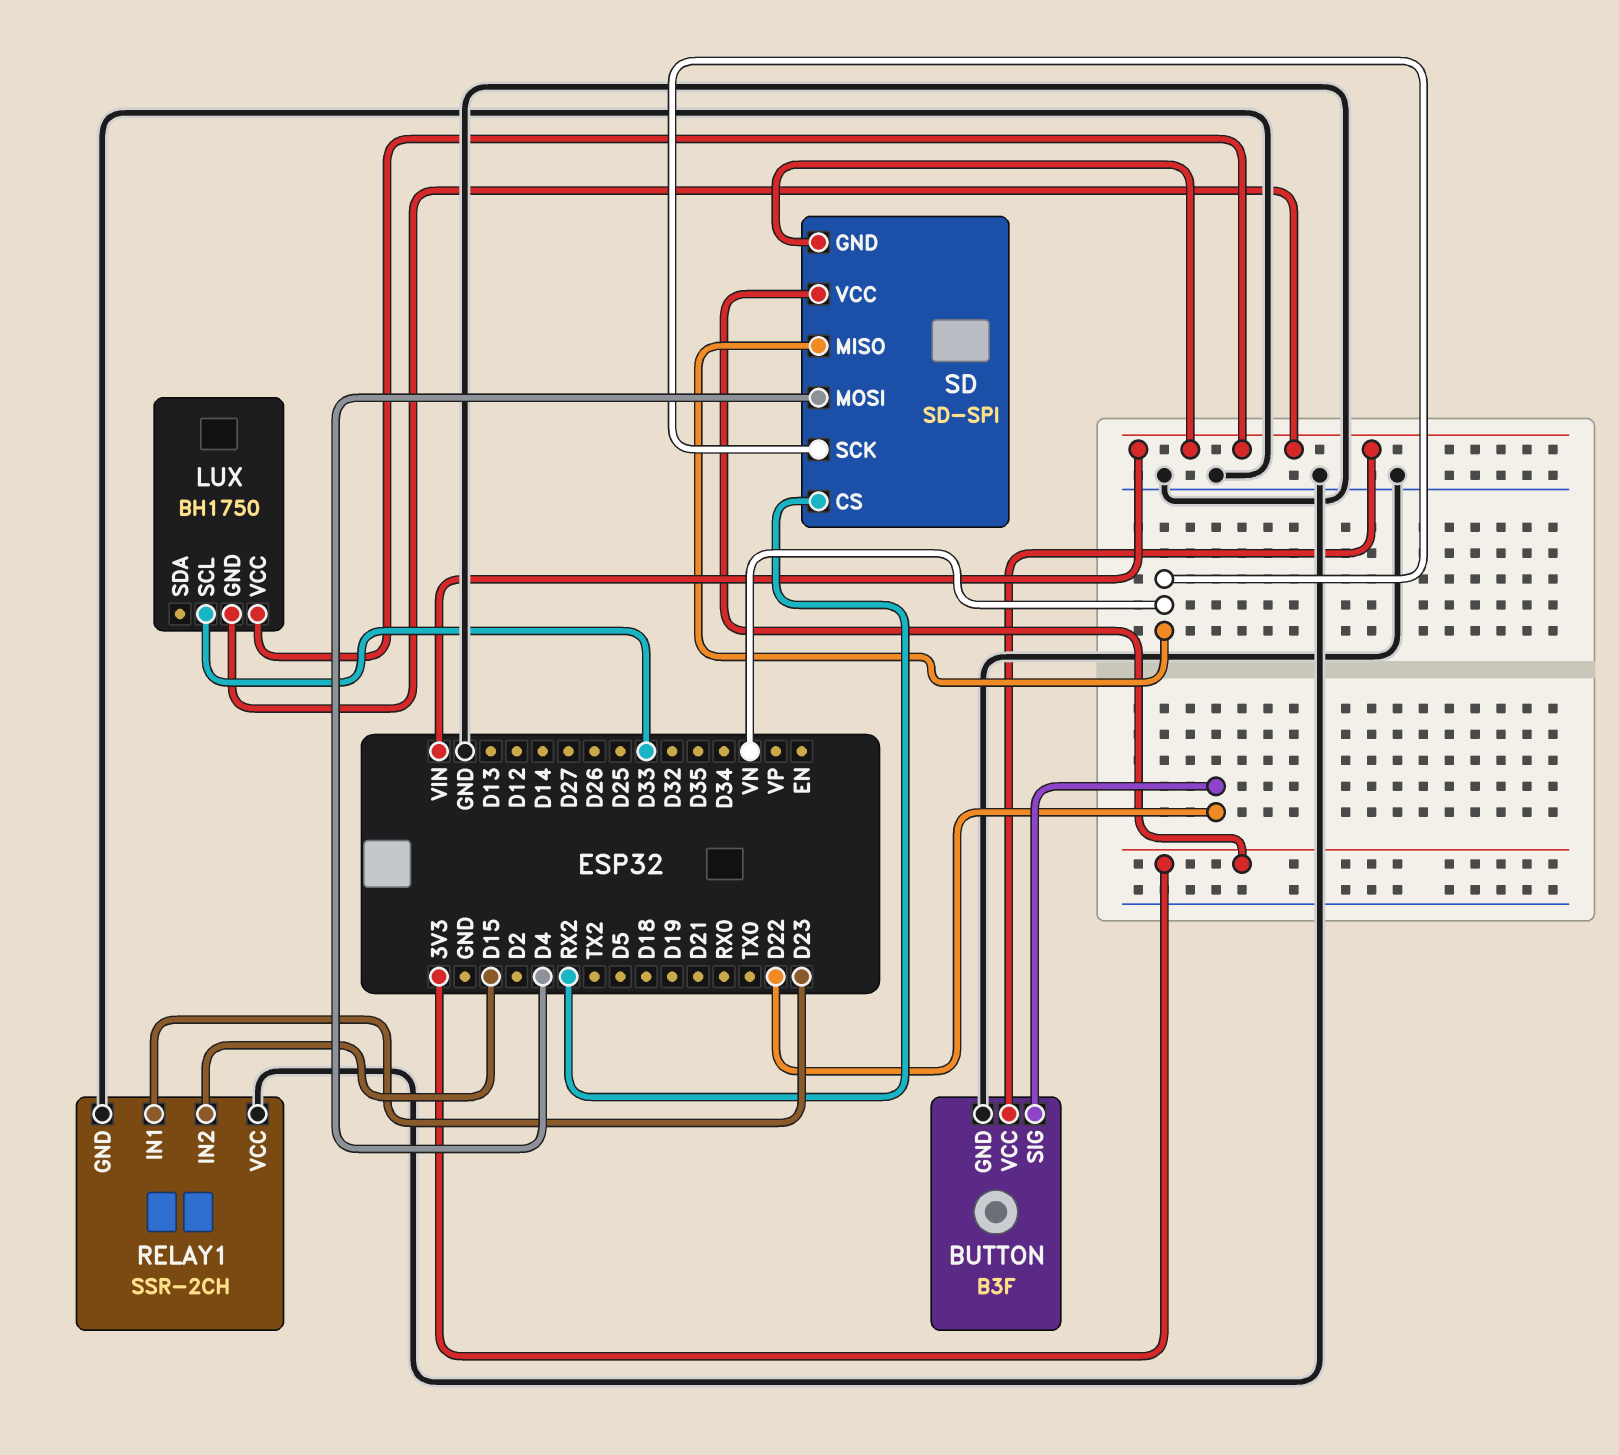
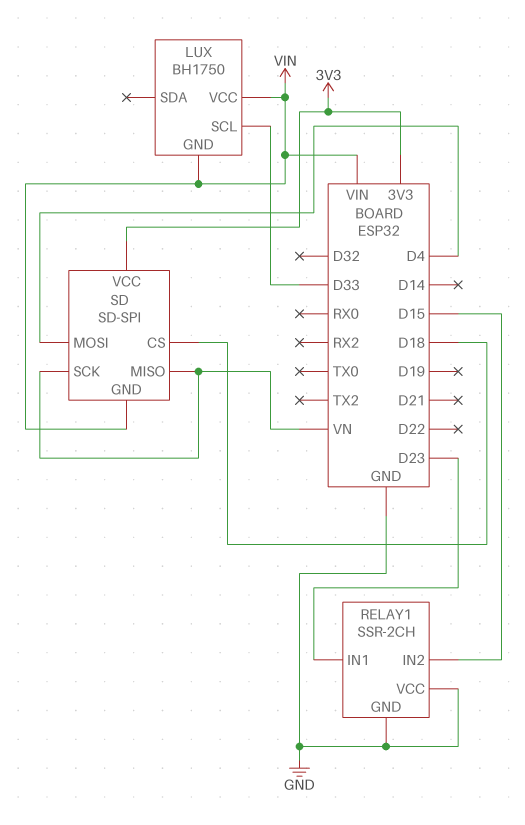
BUTTON: B3F -> none
BUTTON pin GND: GND -> none
BUTTON pin SIG: D22 -> none
BUTTON pin VCC: VIN -> none
SD pin CS: RX2 -> D18

